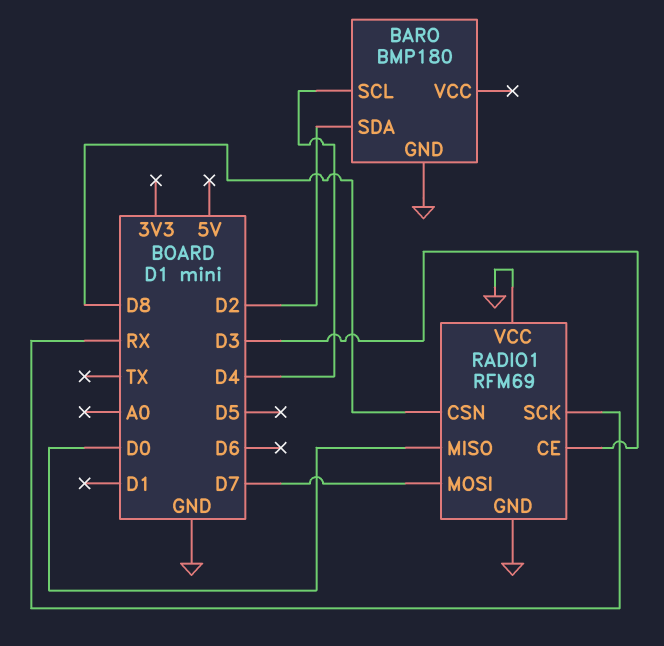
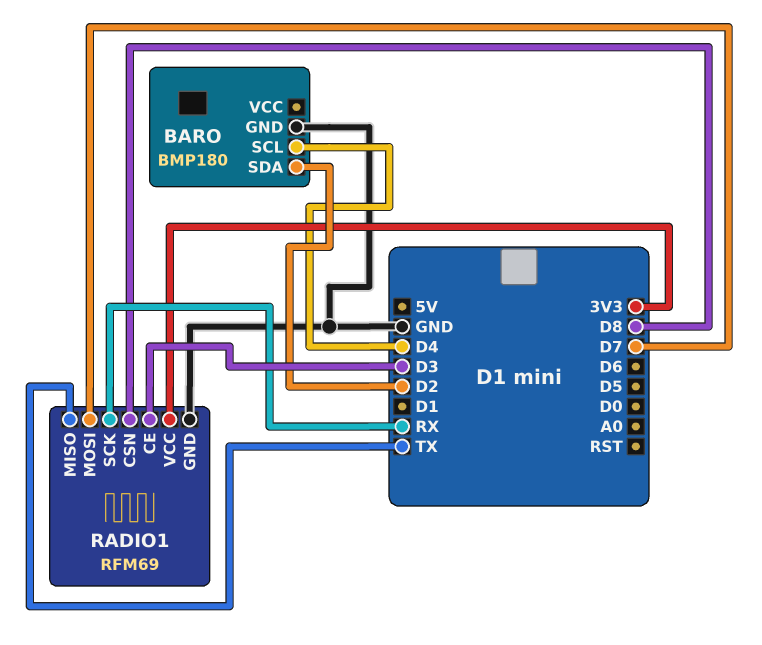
RADIO1 pin MISO: D0 -> TX
RADIO1 pin VCC: GND -> 3V3

